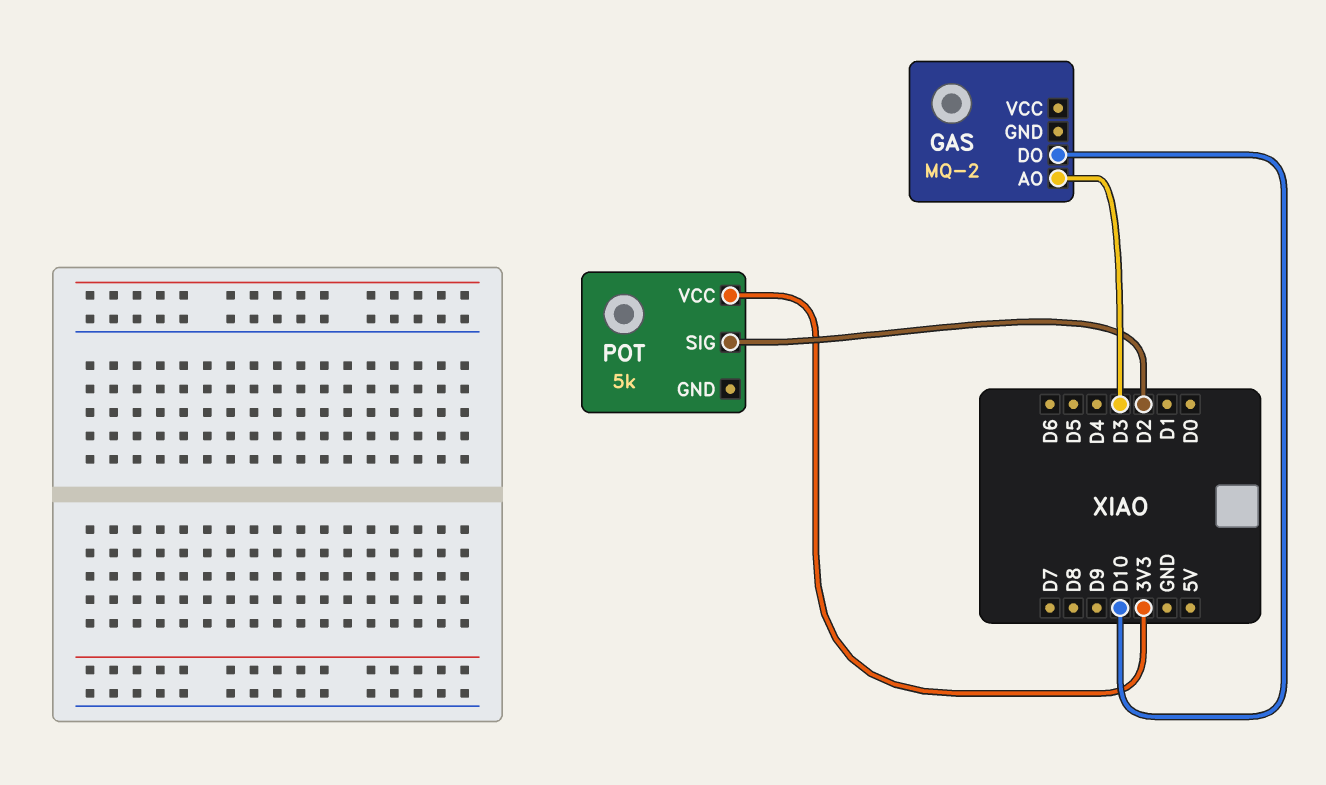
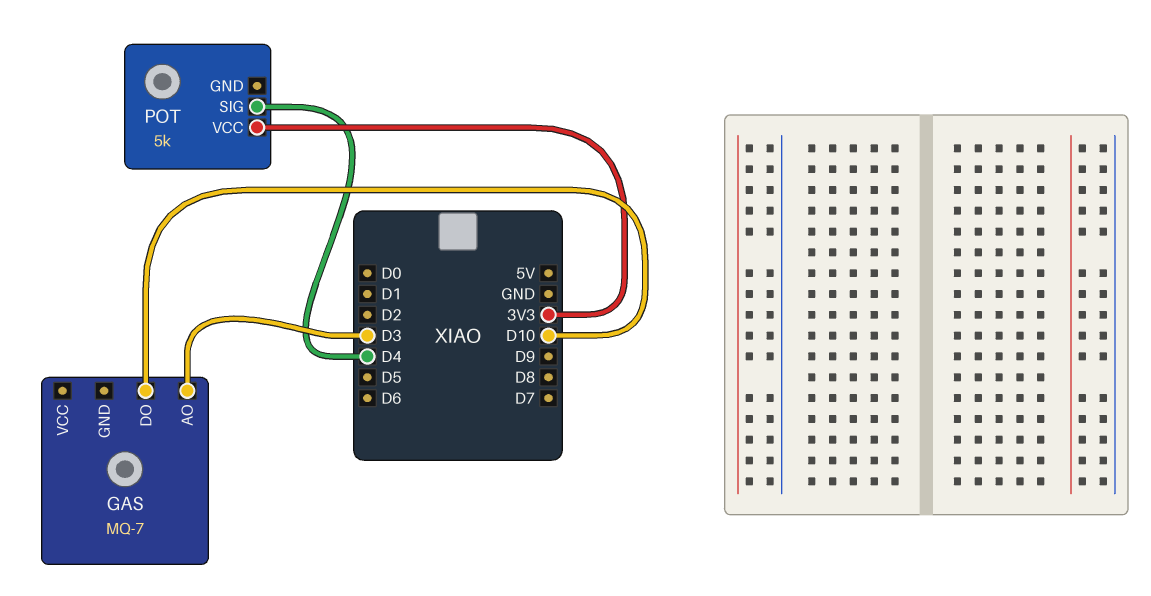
GAS: MQ-2 -> MQ-7
POT pin SIG: D2 -> D4

